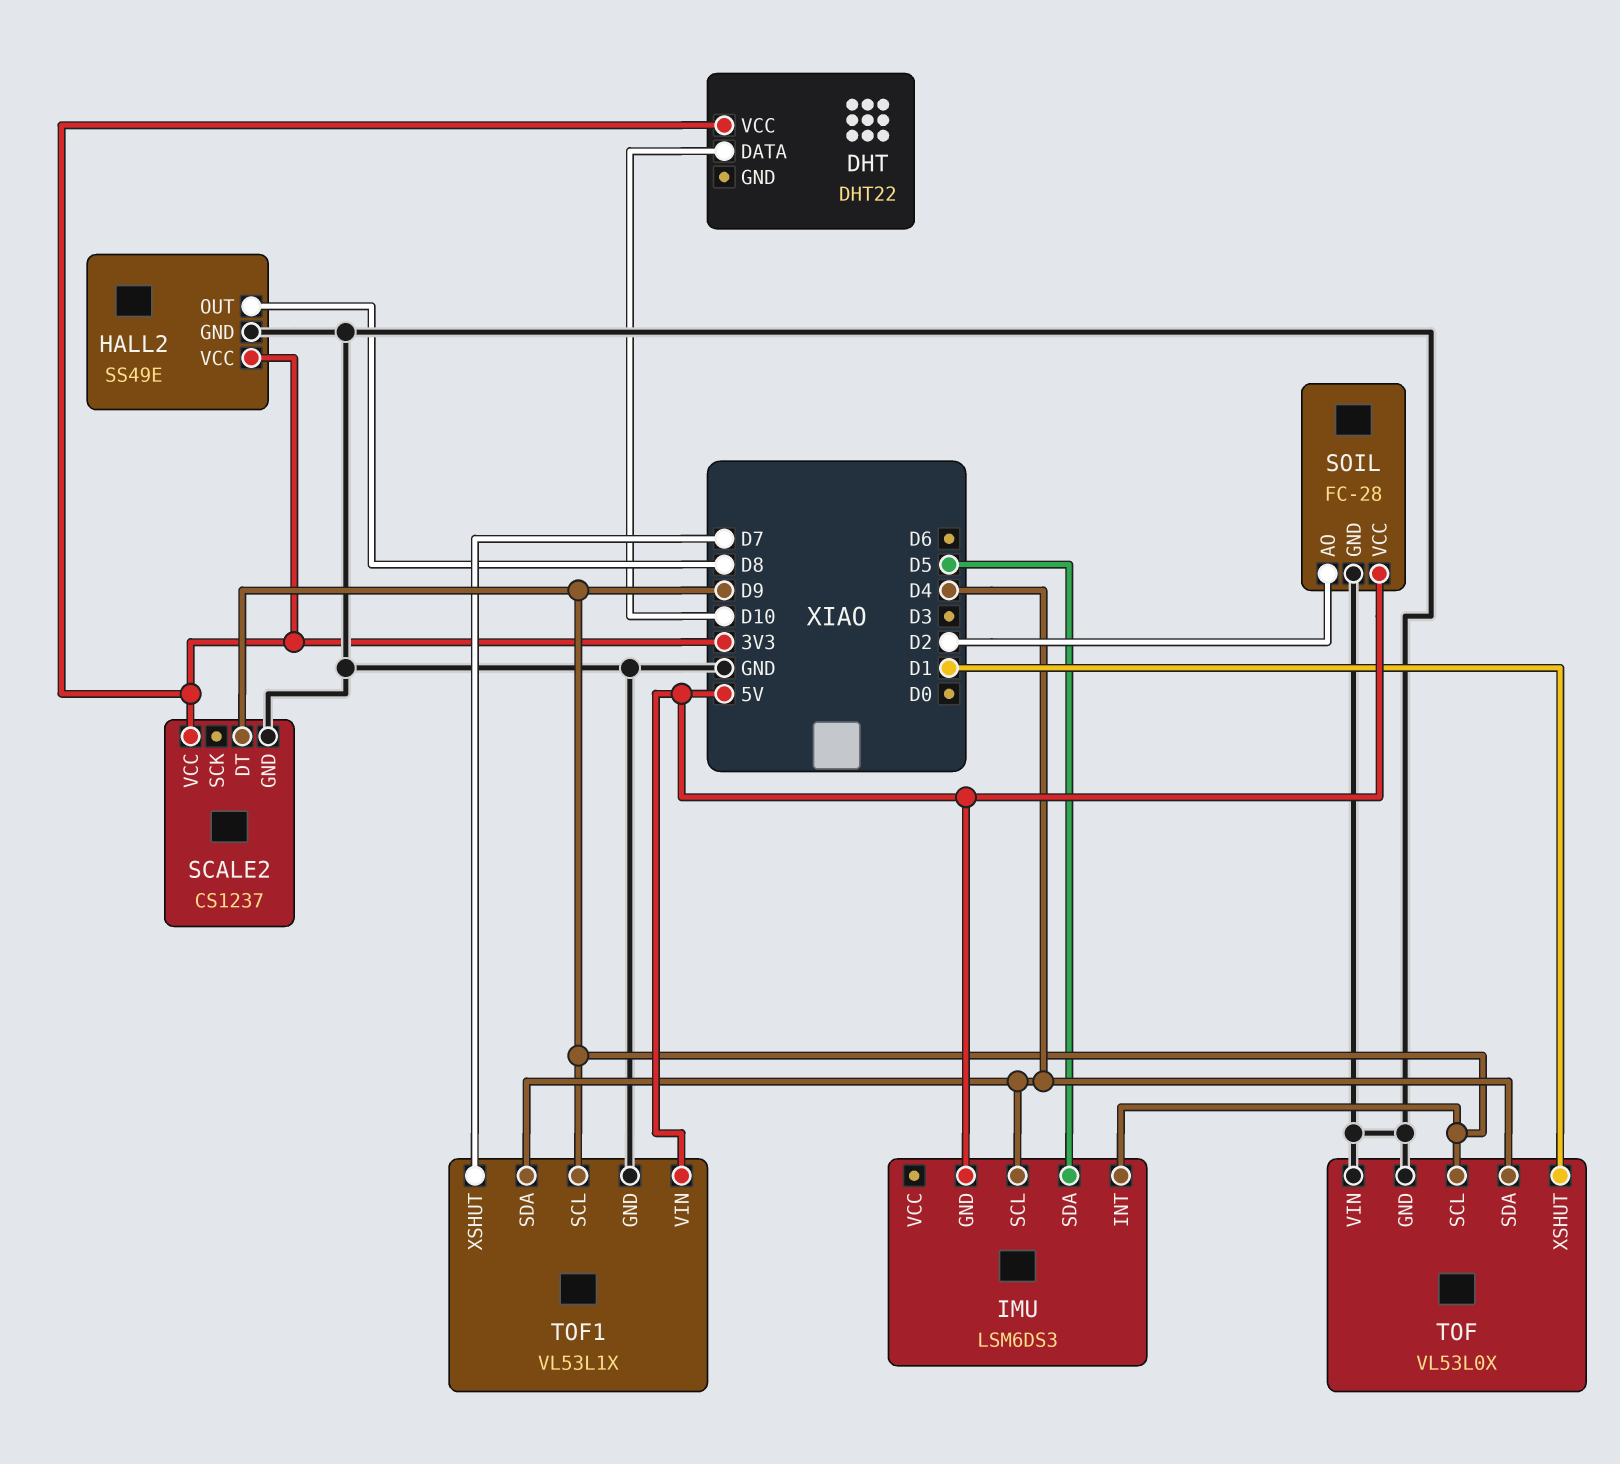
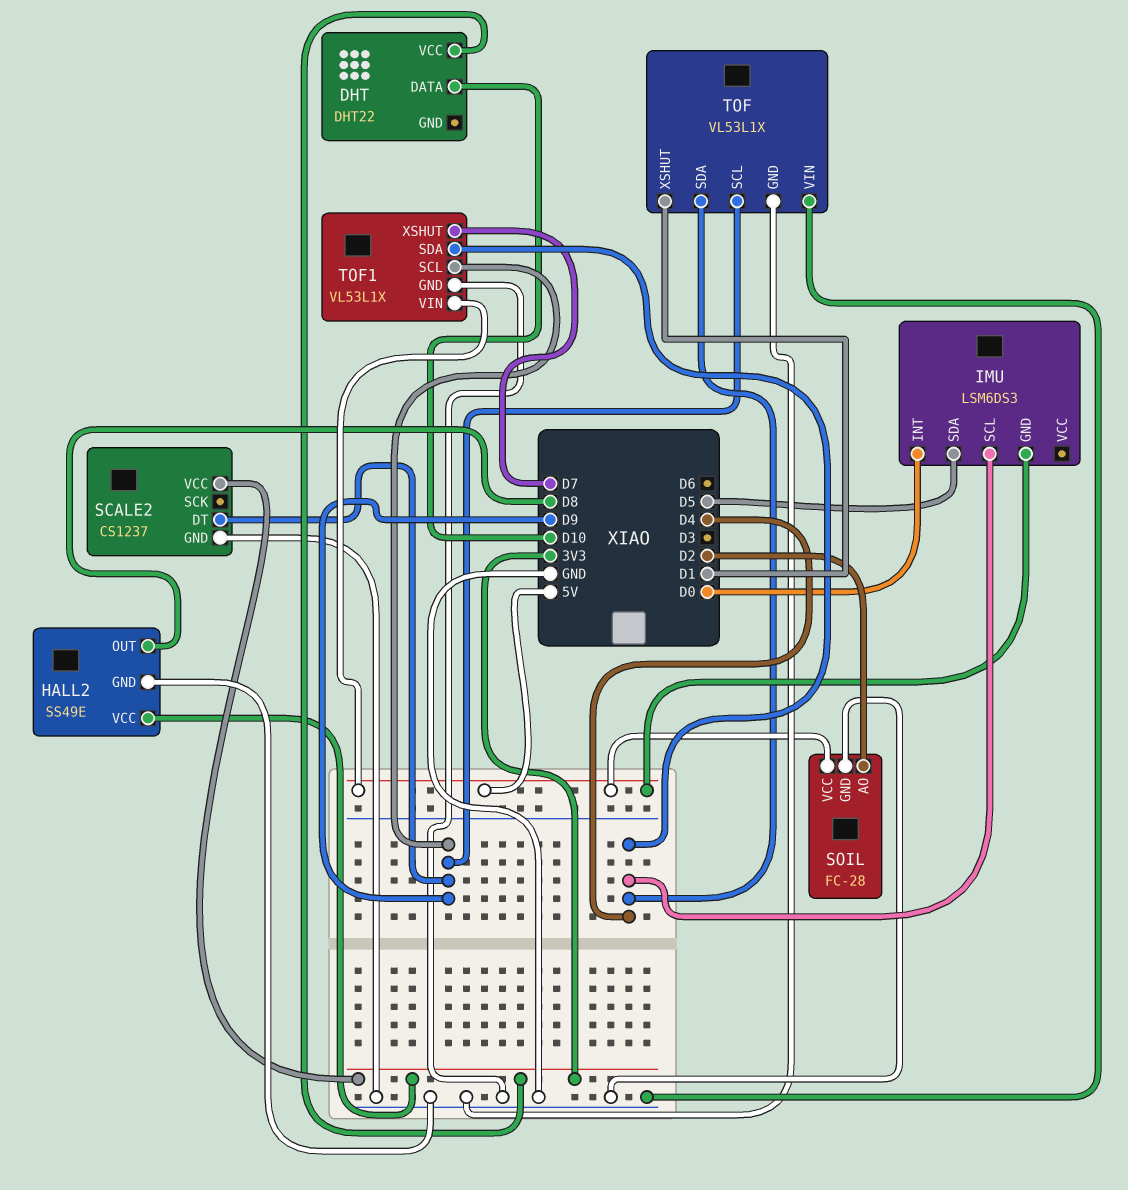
IMU pin INT: D9 -> D0
TOF: VL53L0X -> VL53L1X

